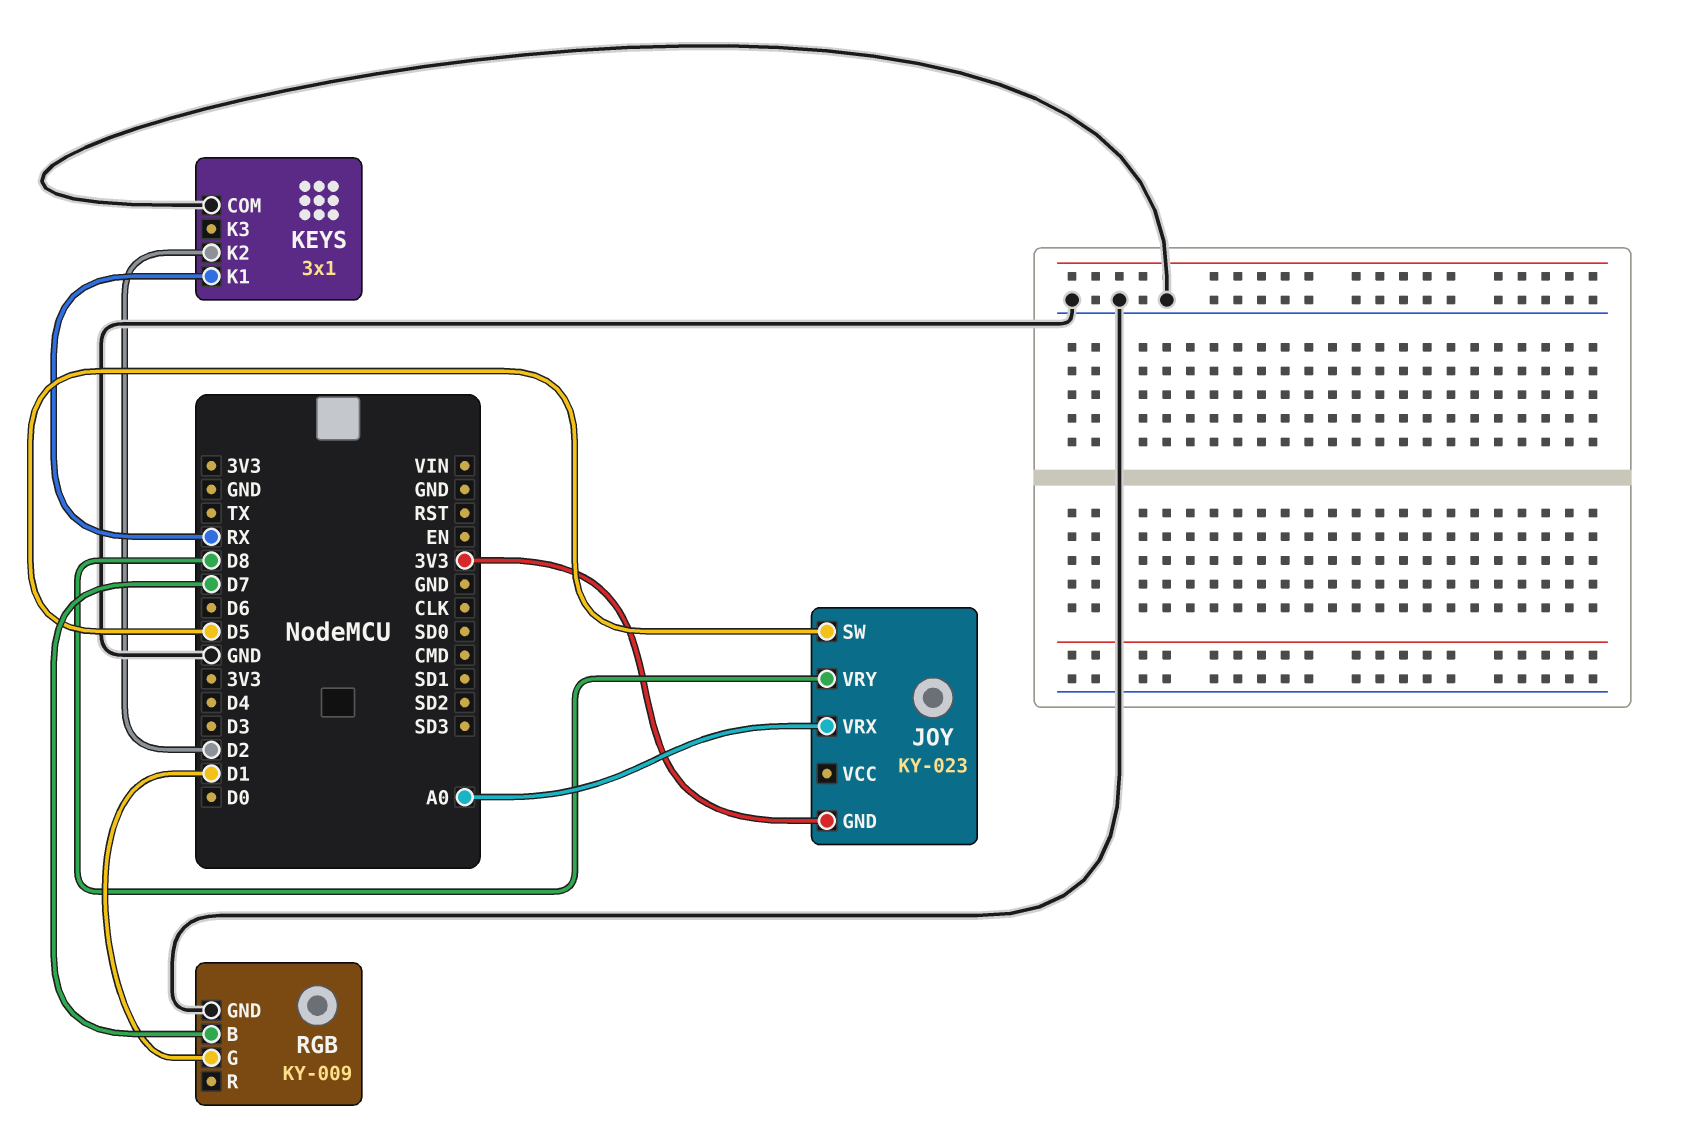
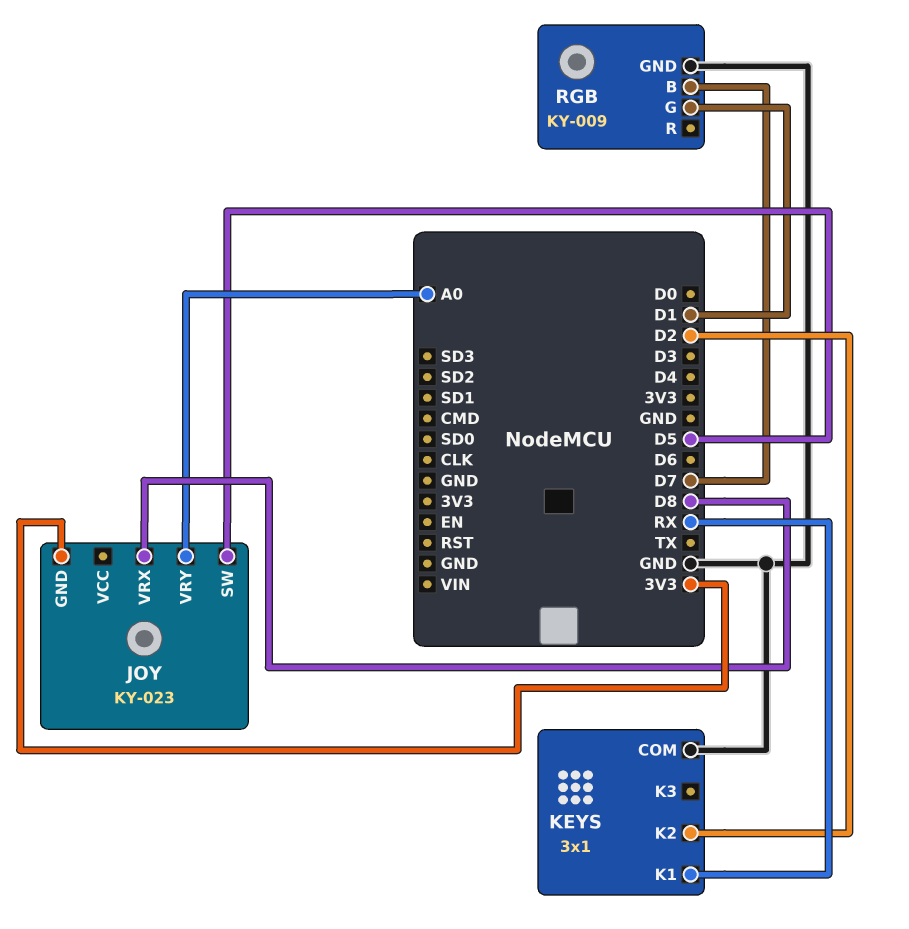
JOY pin VRX: A0 -> D8
JOY pin VRY: D8 -> A0

